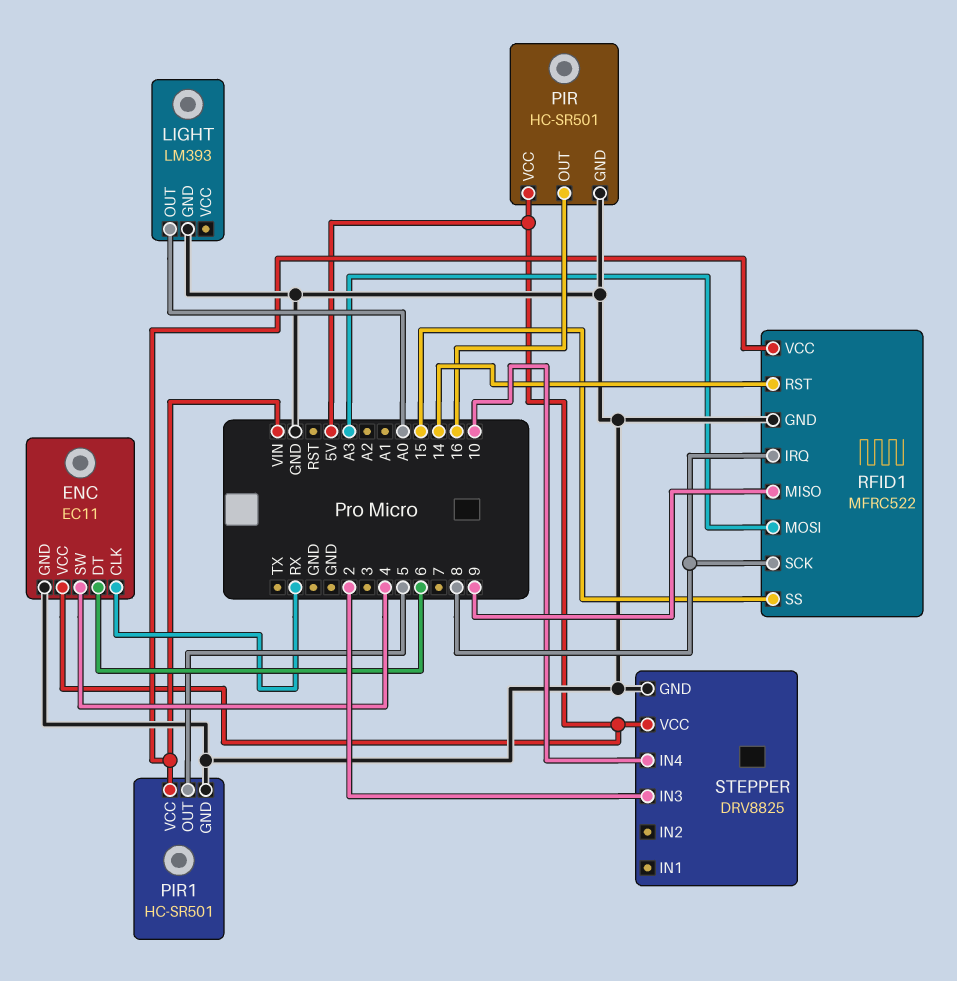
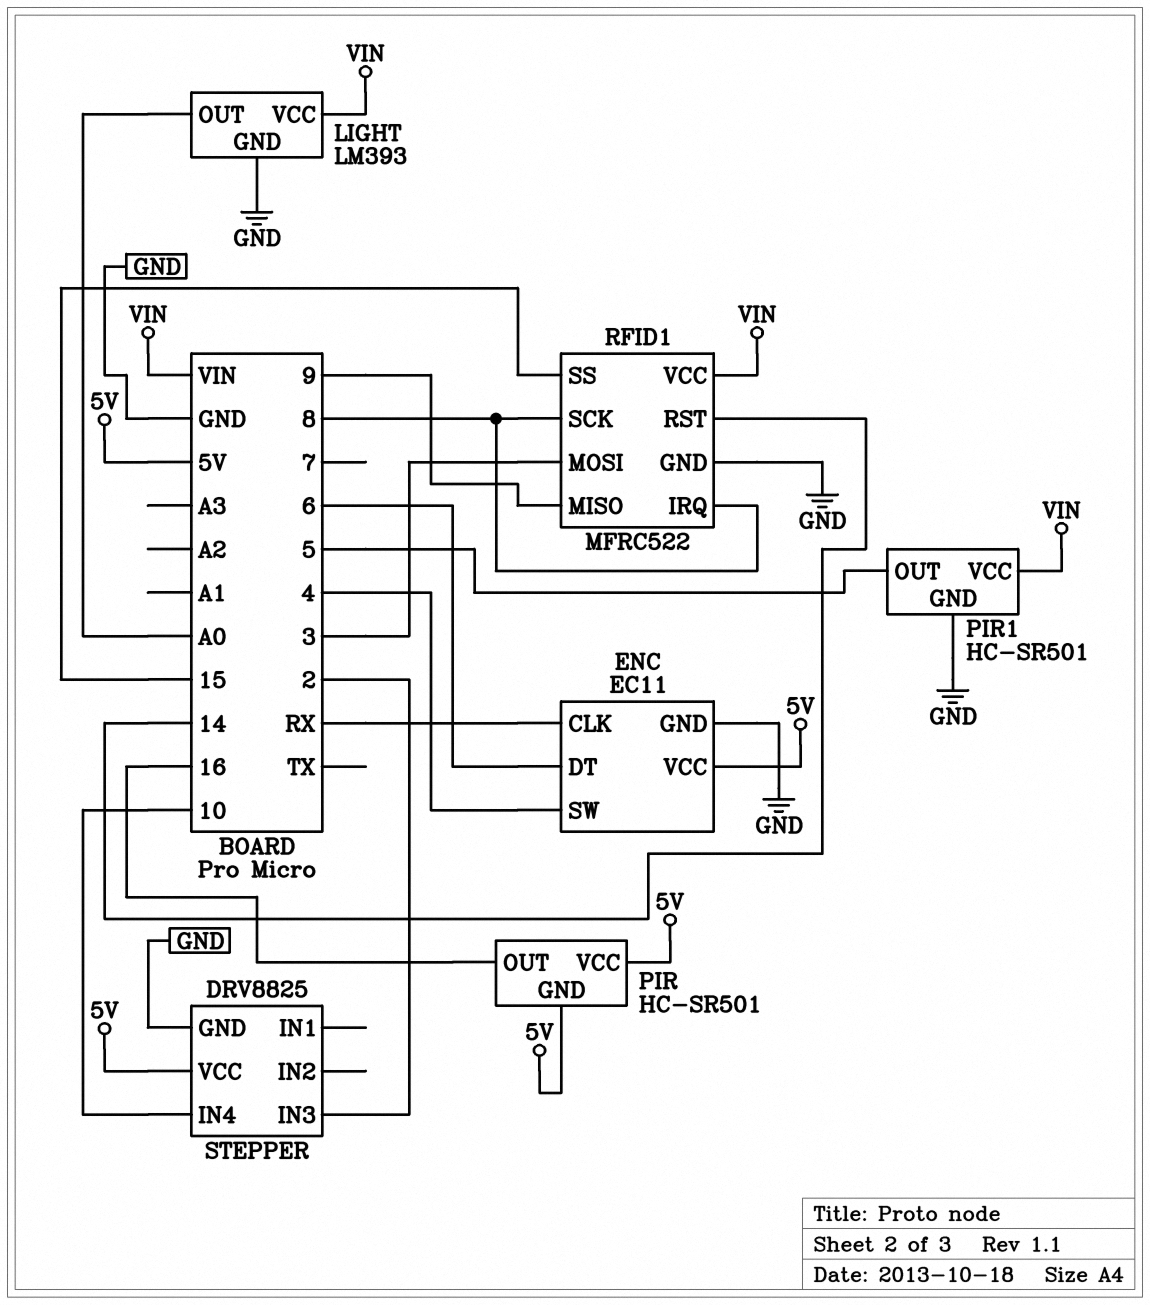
LIGHT pin VCC: none -> VIN
PIR pin GND: GND -> 5V
RFID1 pin MOSI: A3 -> 3

